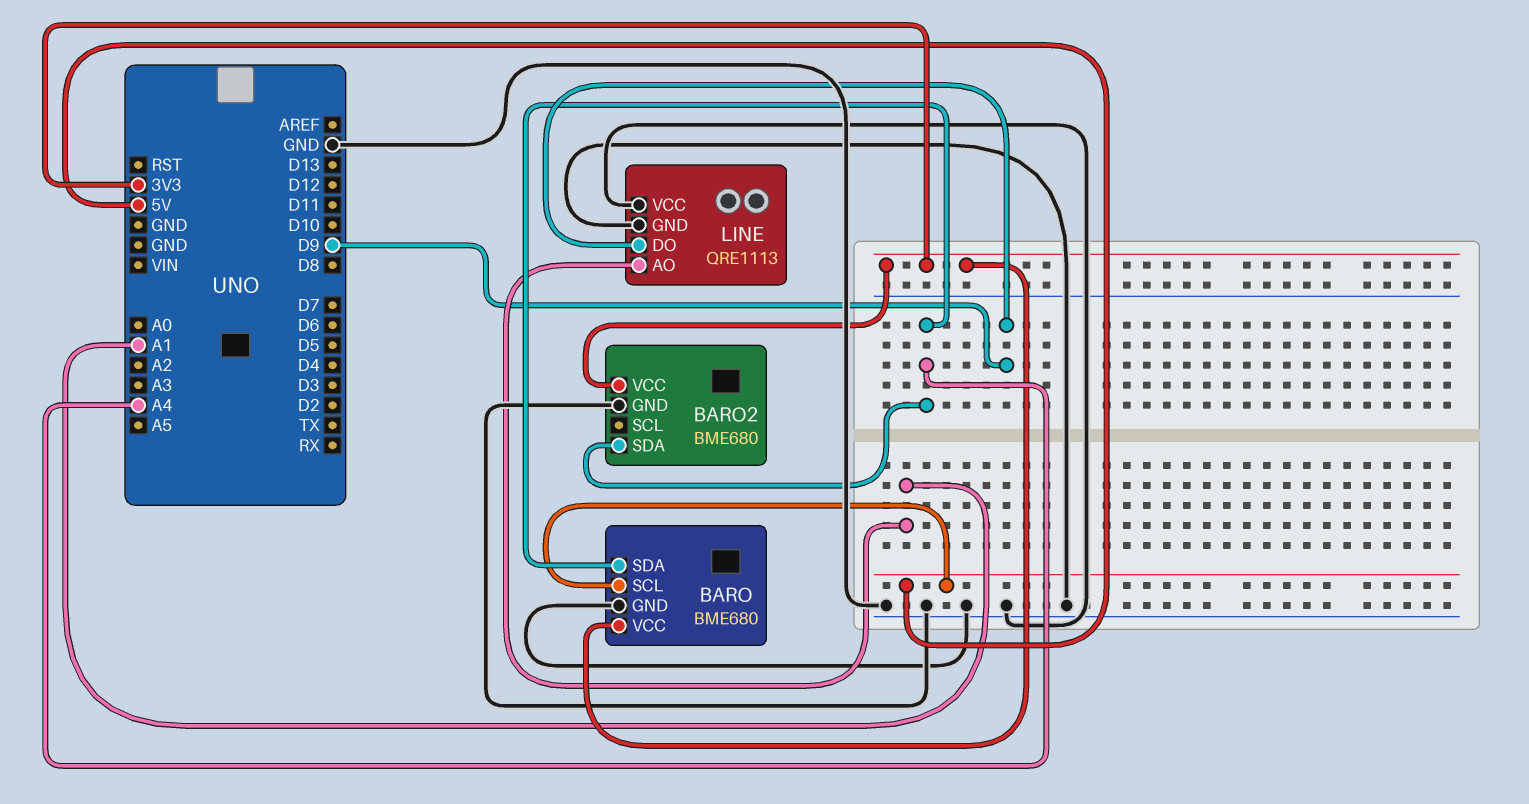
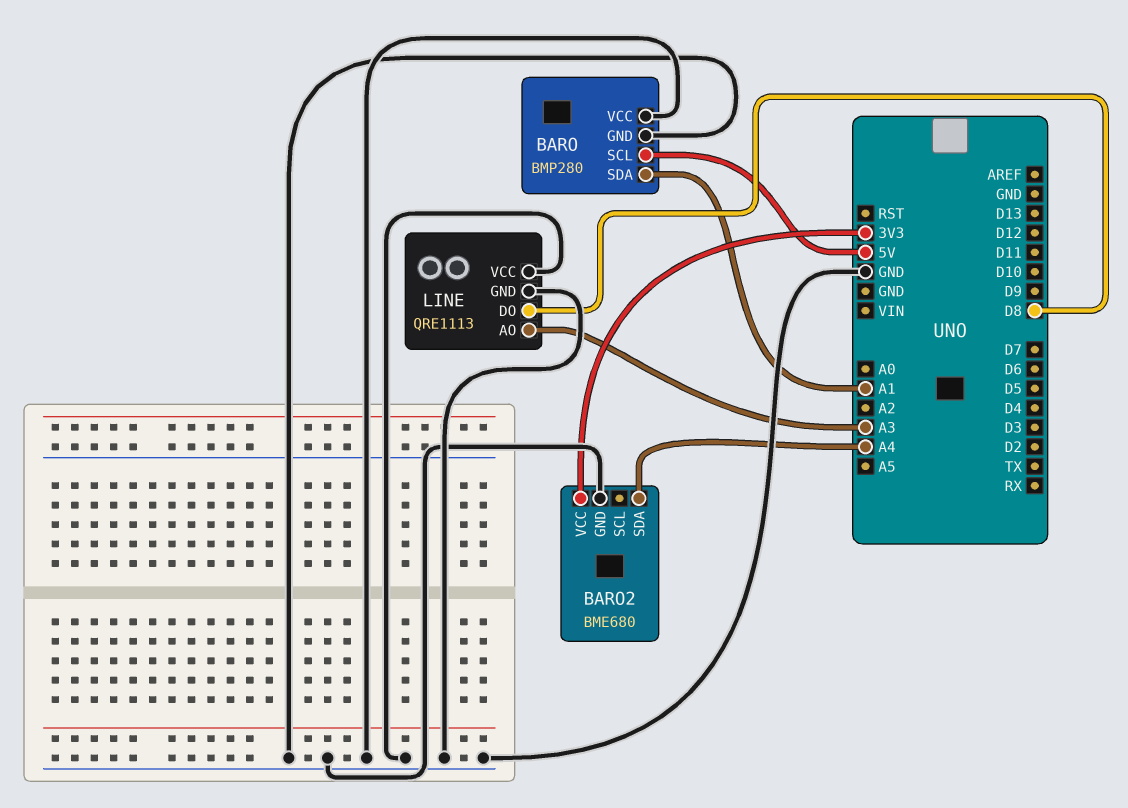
BARO: BME680 -> BMP280
BARO pin SDA: A4 -> A1
BARO pin VCC: 3V3 -> GND
LINE pin AO: A1 -> A3
LINE pin DO: D9 -> D8

